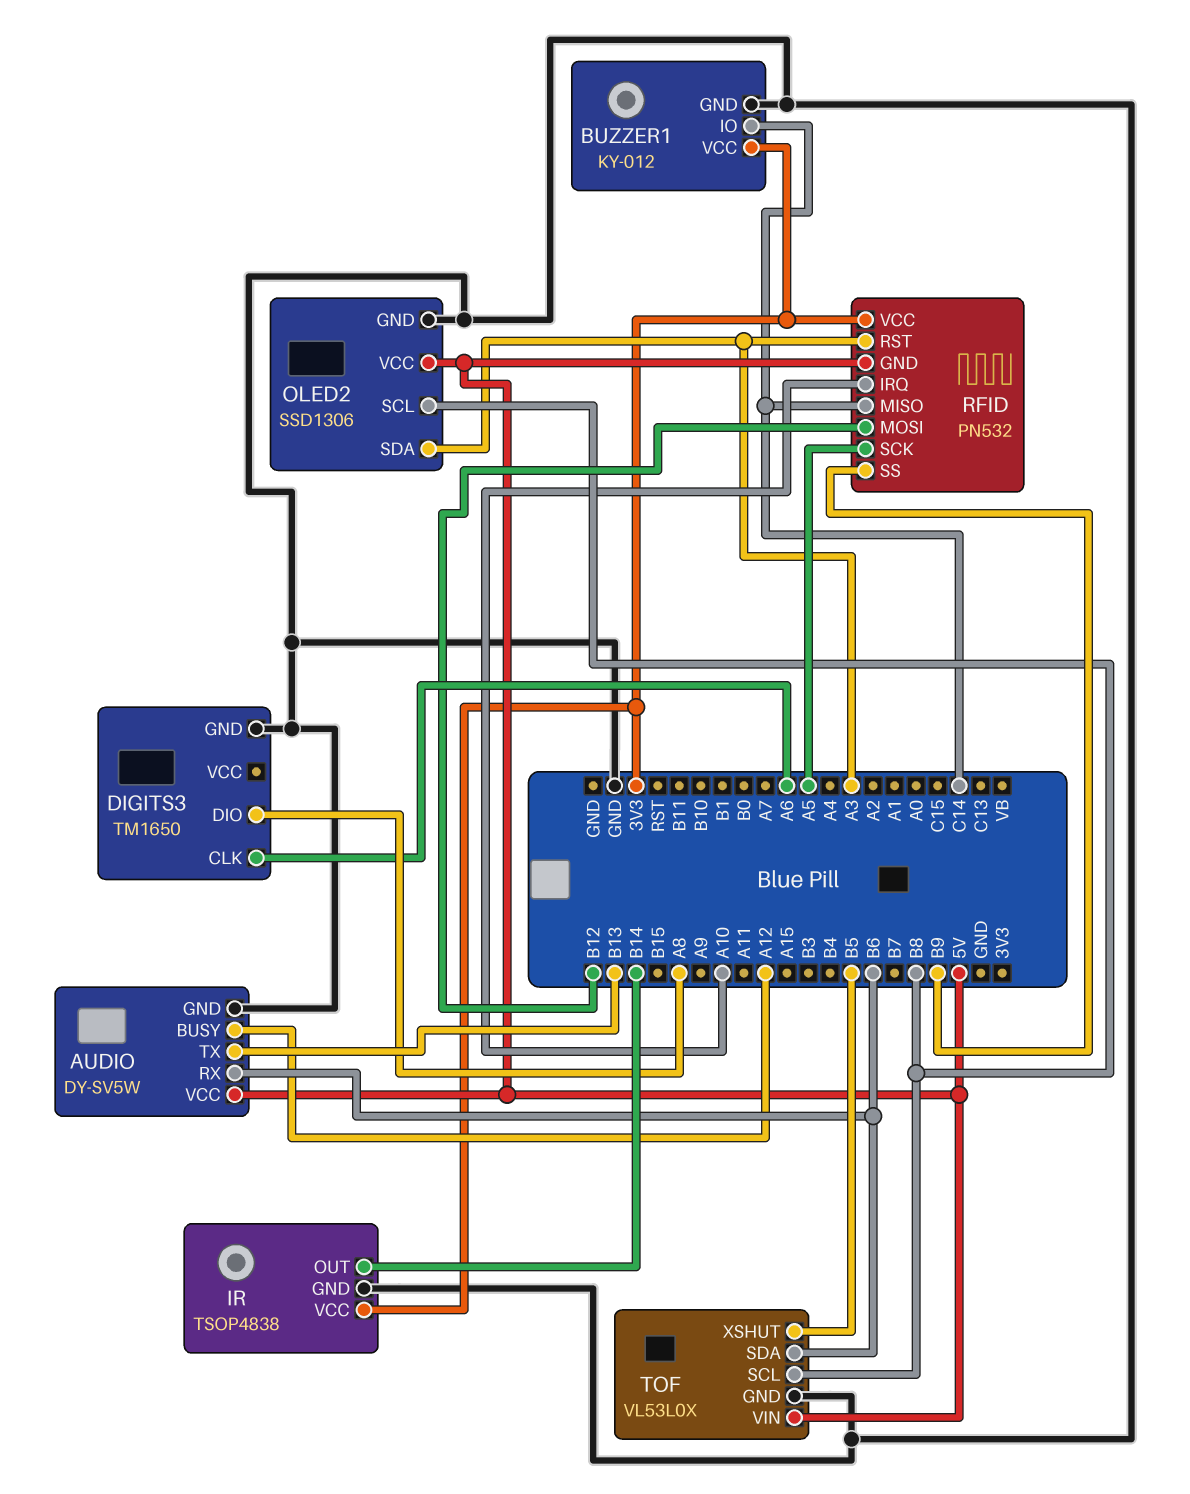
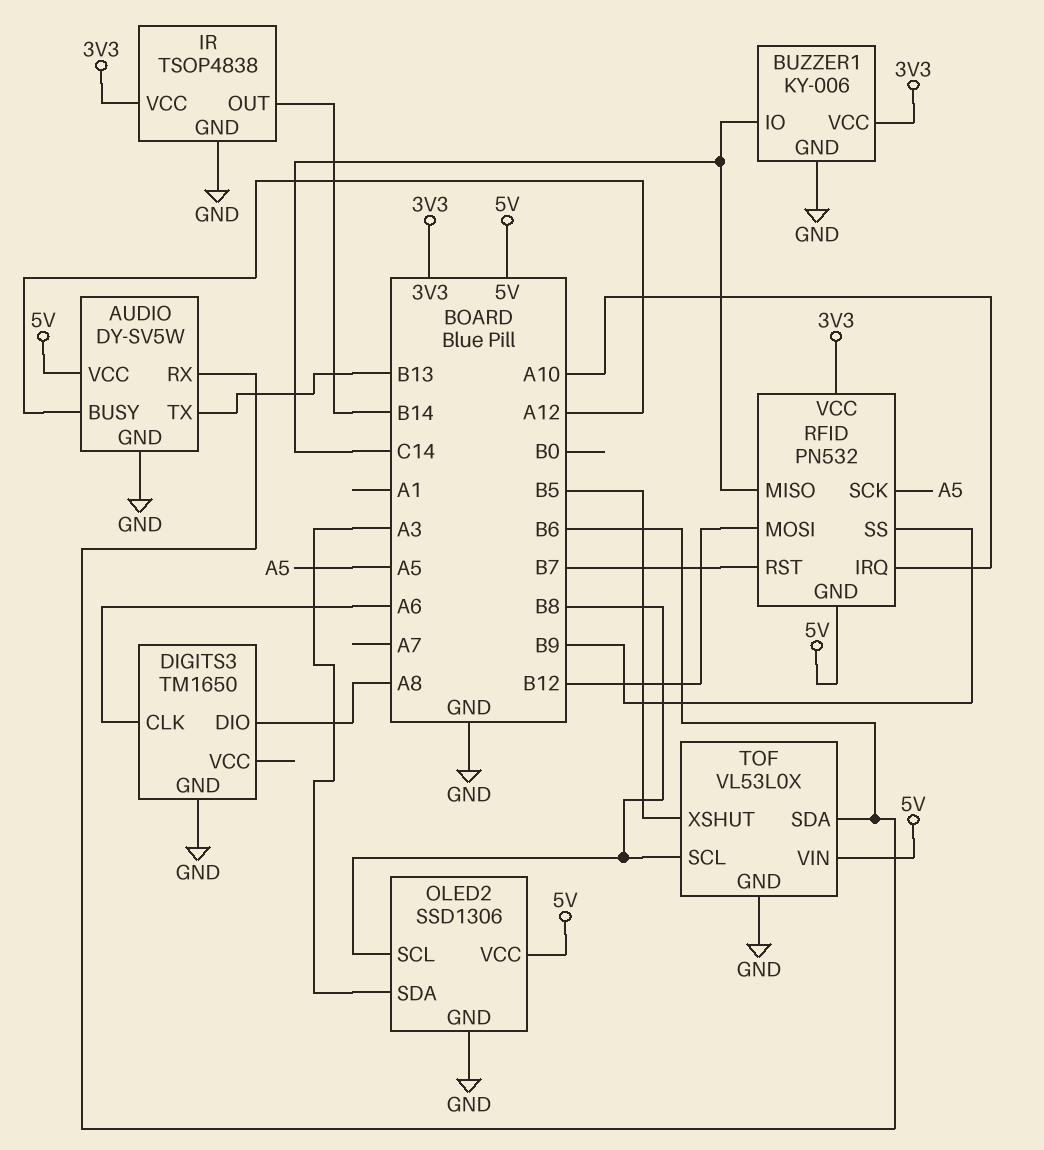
BUZZER1: KY-012 -> KY-006
RFID pin RST: A3 -> B7

